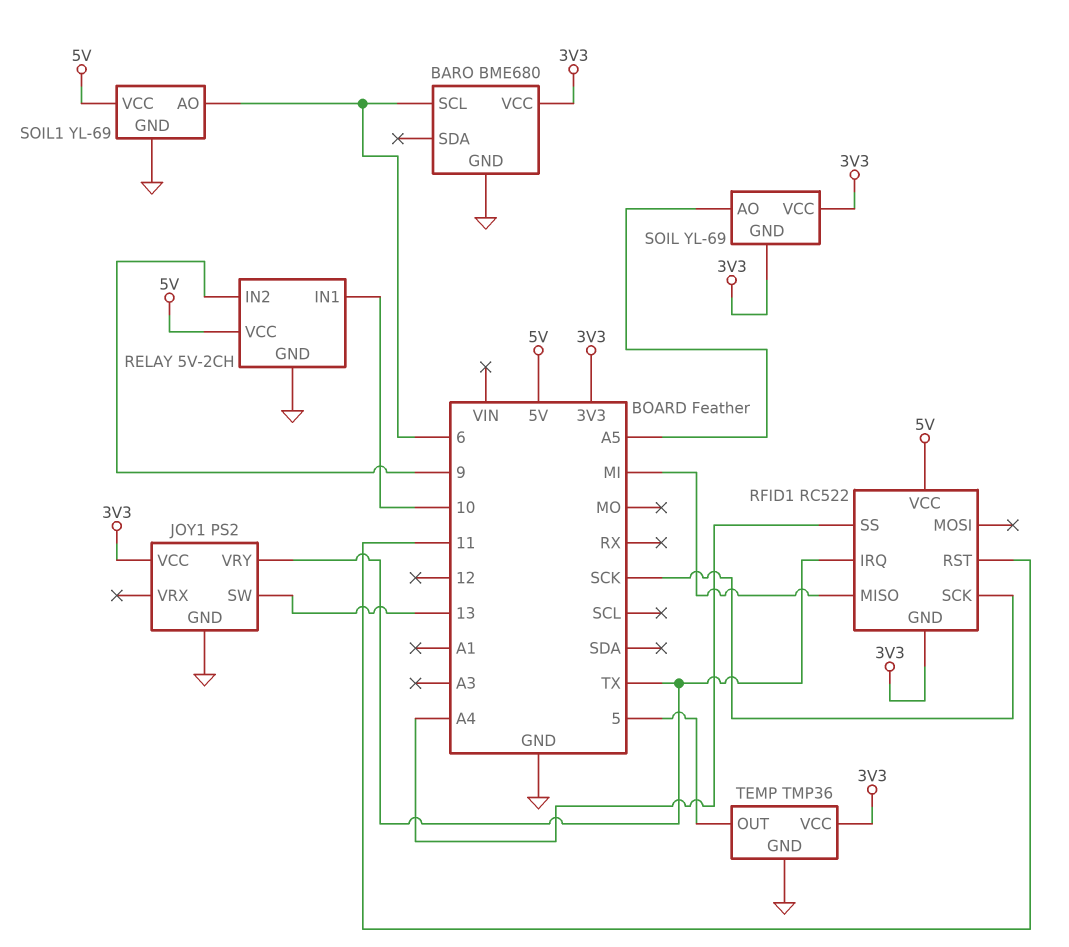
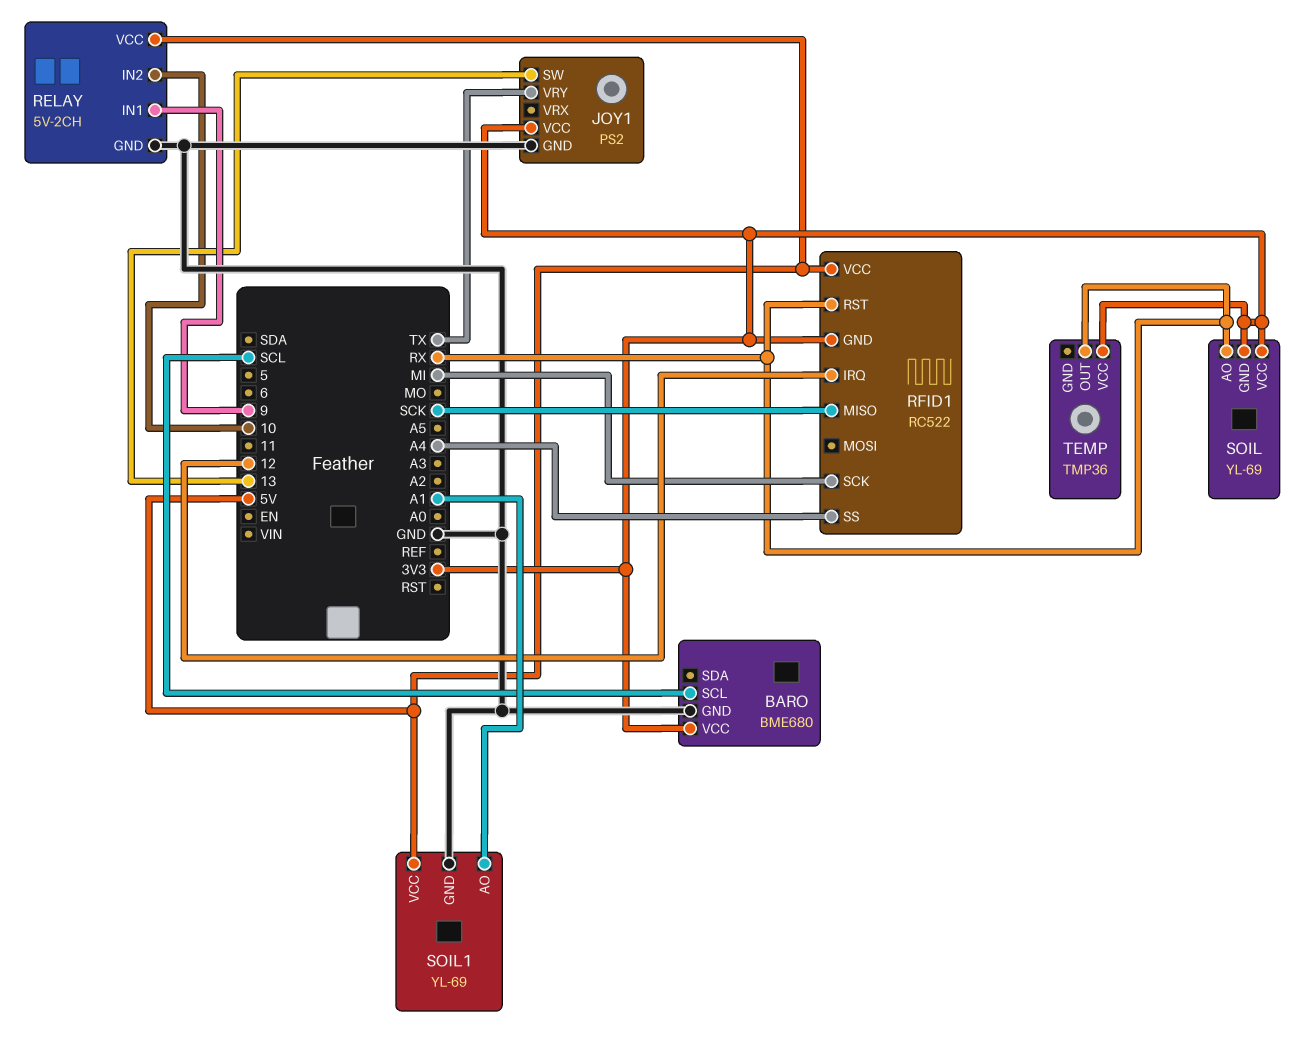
BARO pin SCL: 6 -> SCL
RELAY pin IN1: 10 -> 9
RELAY pin IN2: 9 -> 10
RFID1 pin IRQ: TX -> 12
RFID1 pin MISO: MI -> SCK
RFID1 pin RST: 11 -> RX
RFID1 pin SCK: SCK -> MI
SOIL pin AO: A5 -> RX
SOIL1 pin AO: 6 -> A1
TEMP pin GND: GND -> none
TEMP pin OUT: 5 -> RX

